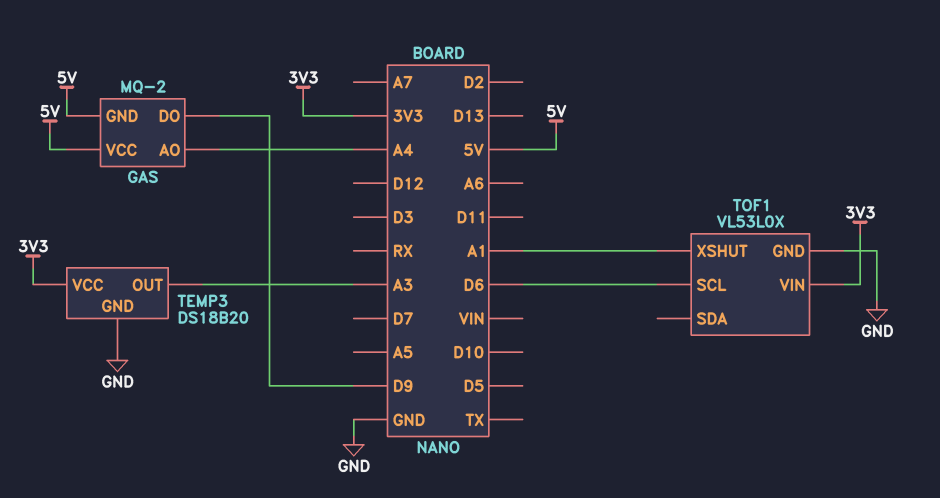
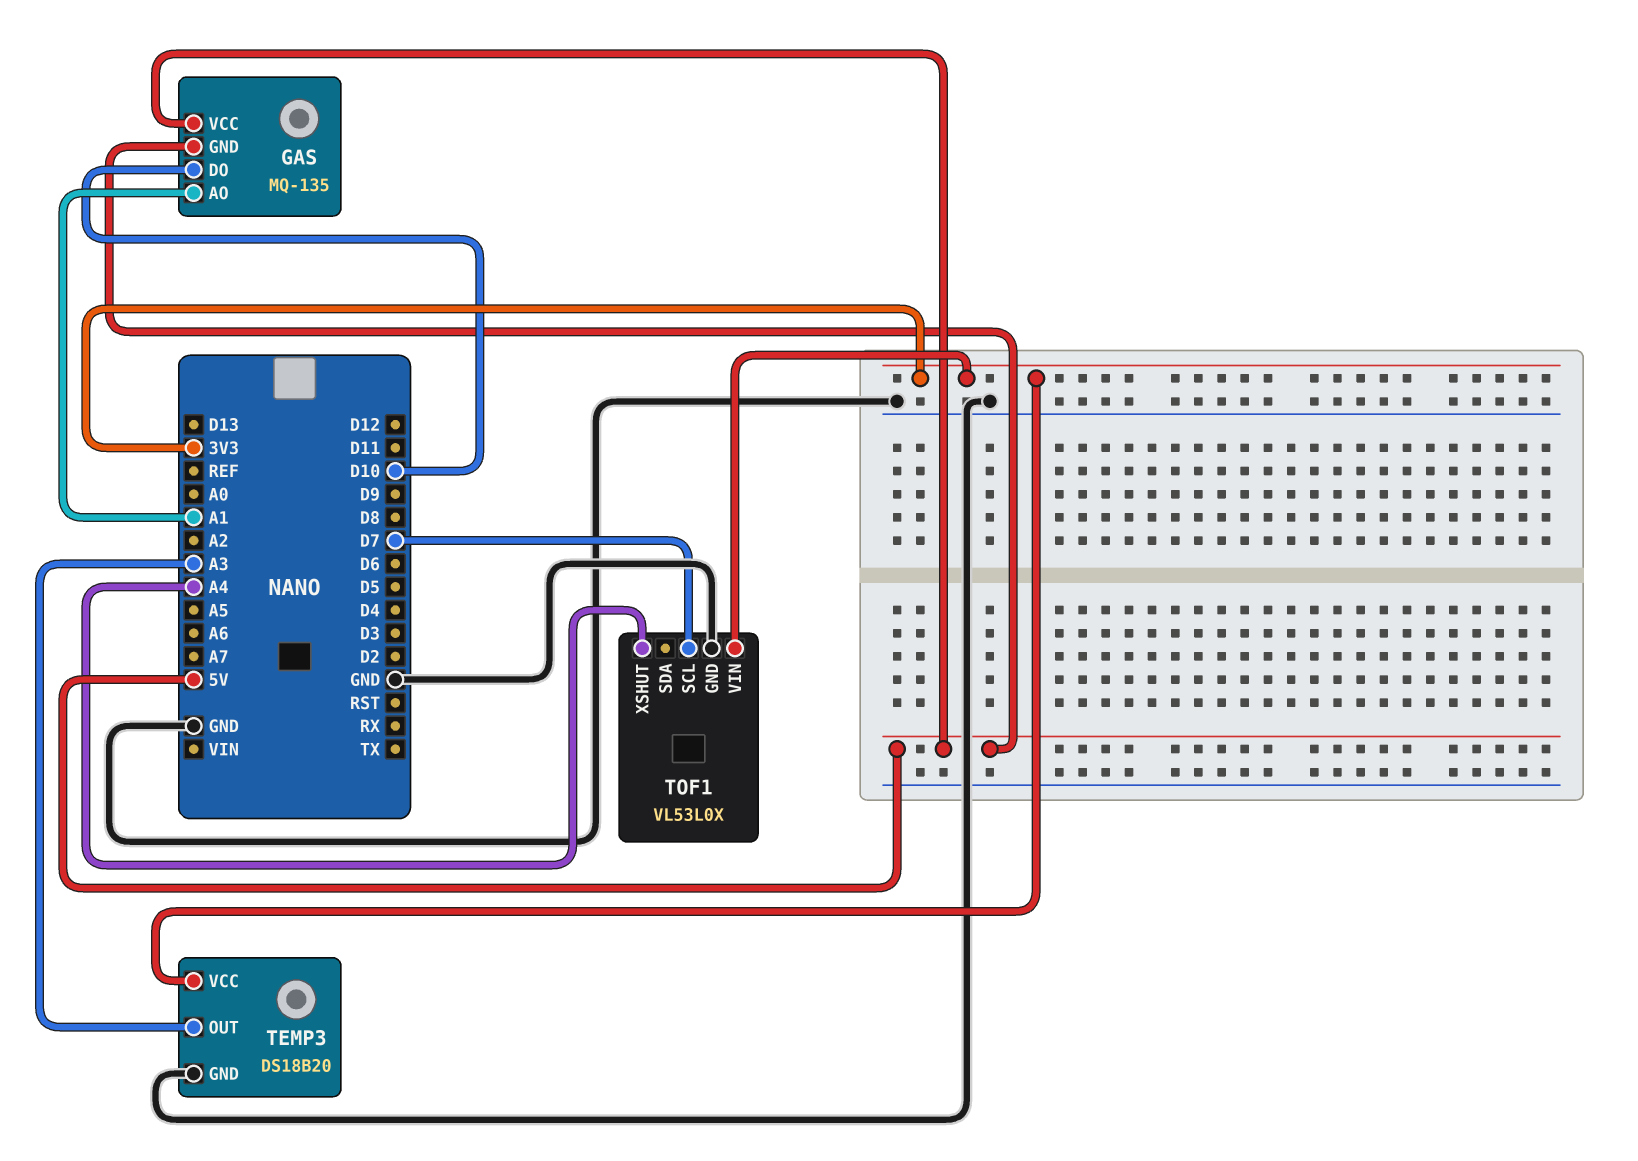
GAS: MQ-2 -> MQ-135
GAS pin AO: A4 -> A1
GAS pin DO: D9 -> D10
TOF1 pin SCL: D6 -> D7
TOF1 pin XSHUT: A1 -> A4

